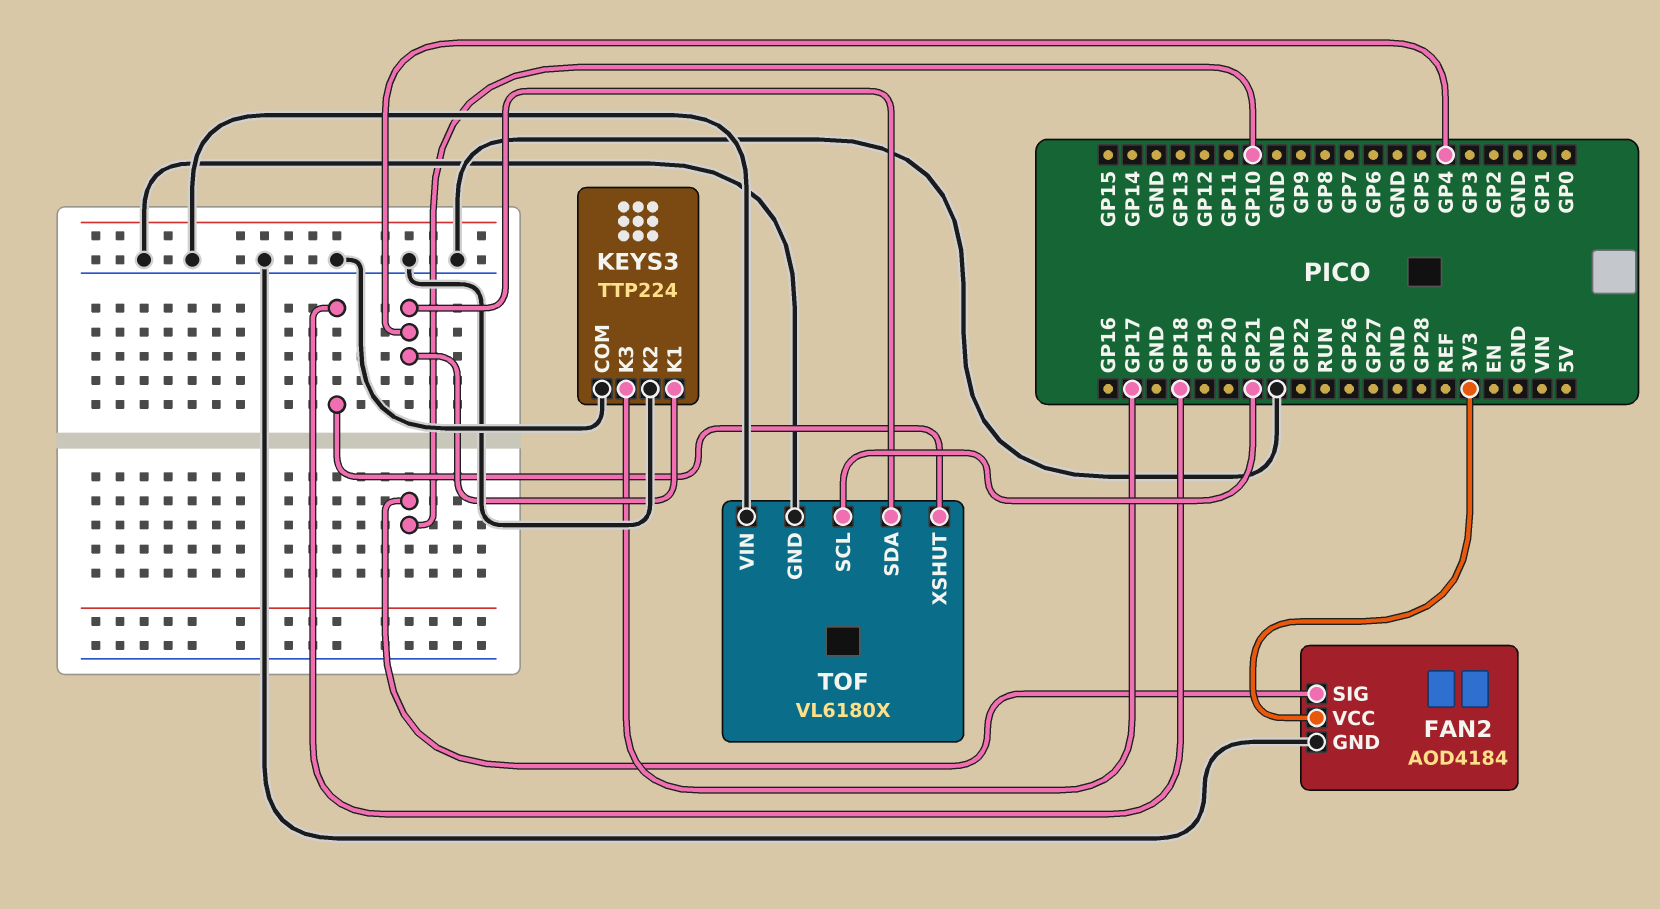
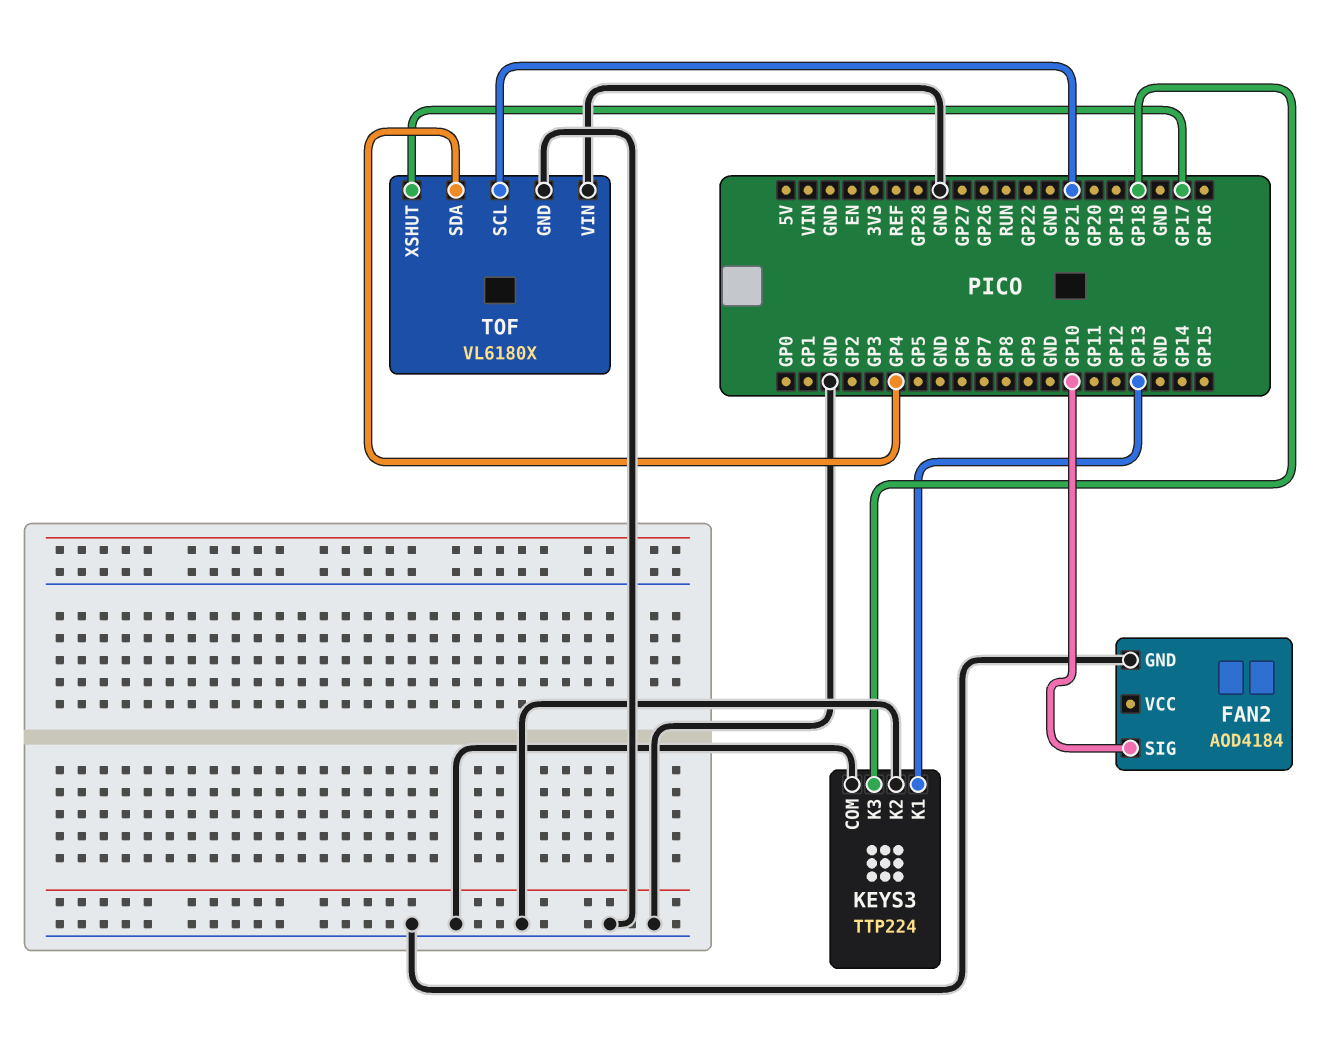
FAN2 pin VCC: 3V3 -> none
KEYS3 pin K1: GP4 -> GP13
KEYS3 pin K3: GP17 -> GP18
TOF pin XSHUT: GP18 -> GP17

